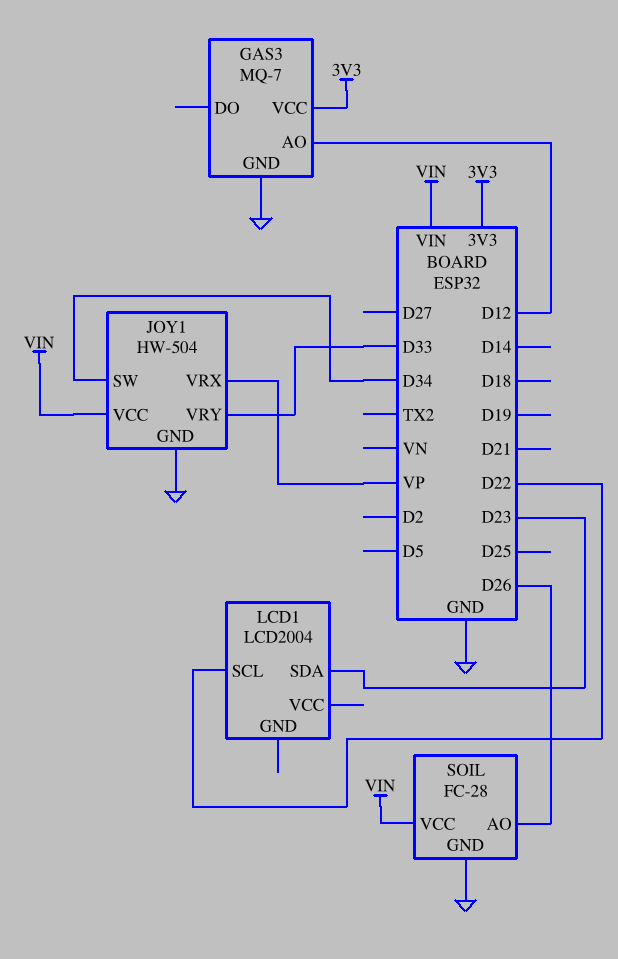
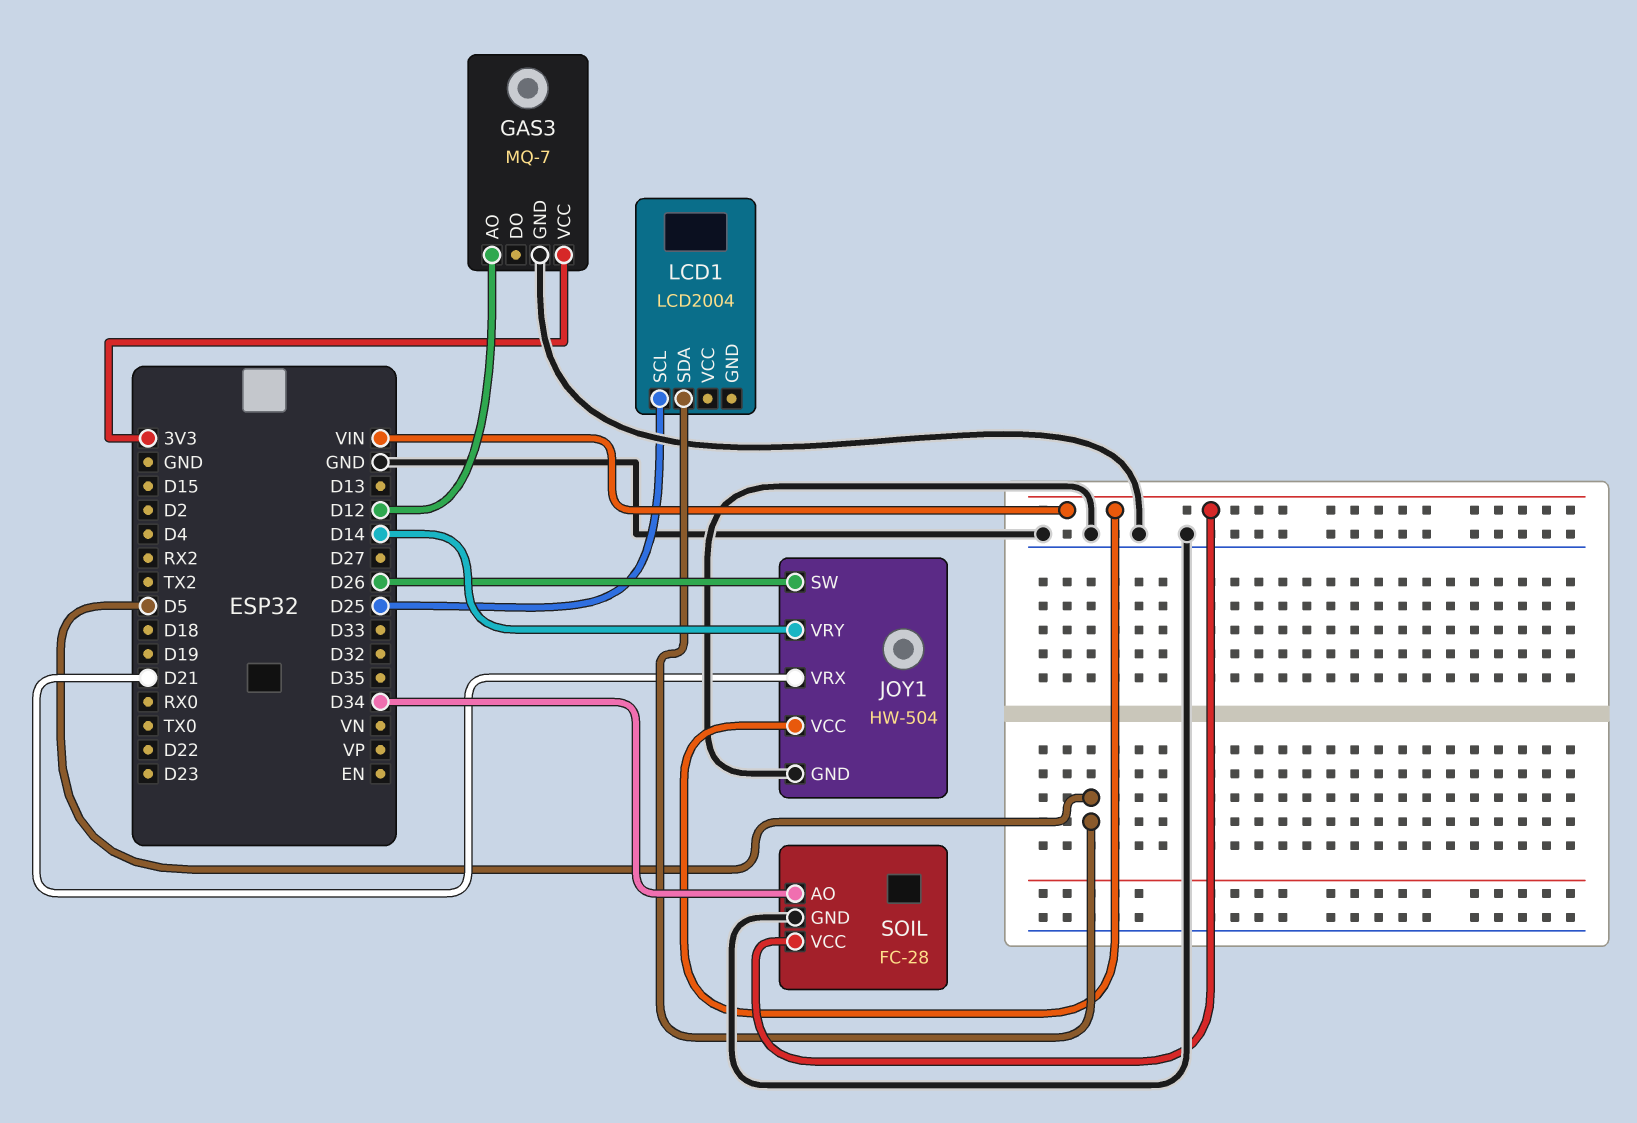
JOY1 pin SW: D34 -> D26
JOY1 pin VRX: VP -> D21
JOY1 pin VRY: D33 -> D14
LCD1 pin SCL: D22 -> D25
LCD1 pin SDA: D23 -> D5
SOIL pin AO: D26 -> D34

